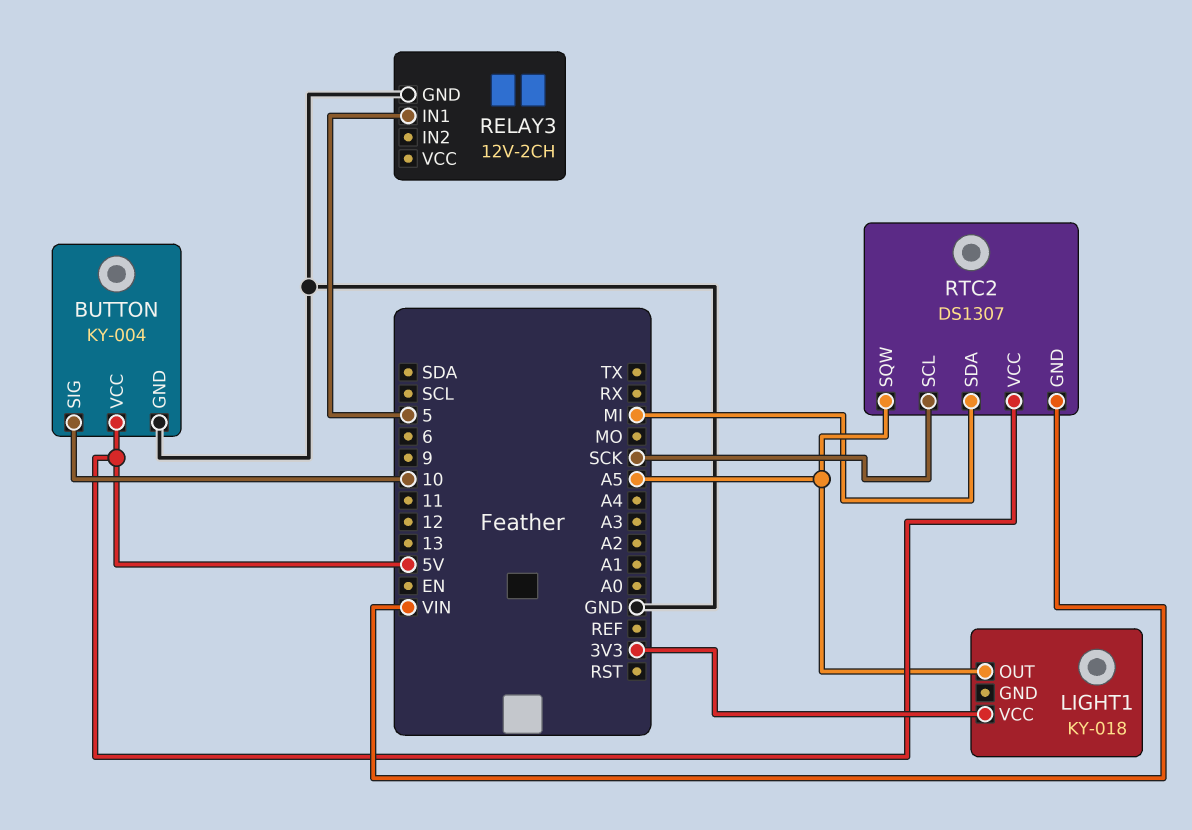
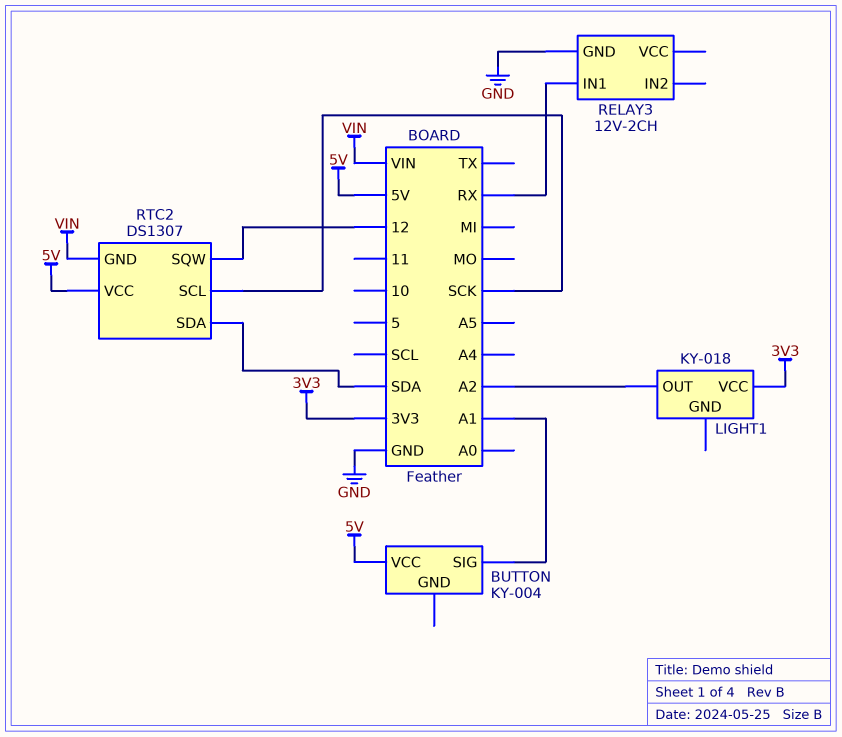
BUTTON pin GND: GND -> none
BUTTON pin SIG: 10 -> A1
LIGHT1 pin OUT: A5 -> A2
RELAY3 pin IN1: 5 -> RX
RTC2 pin SDA: MI -> SDA
RTC2 pin SQW: A5 -> 12

